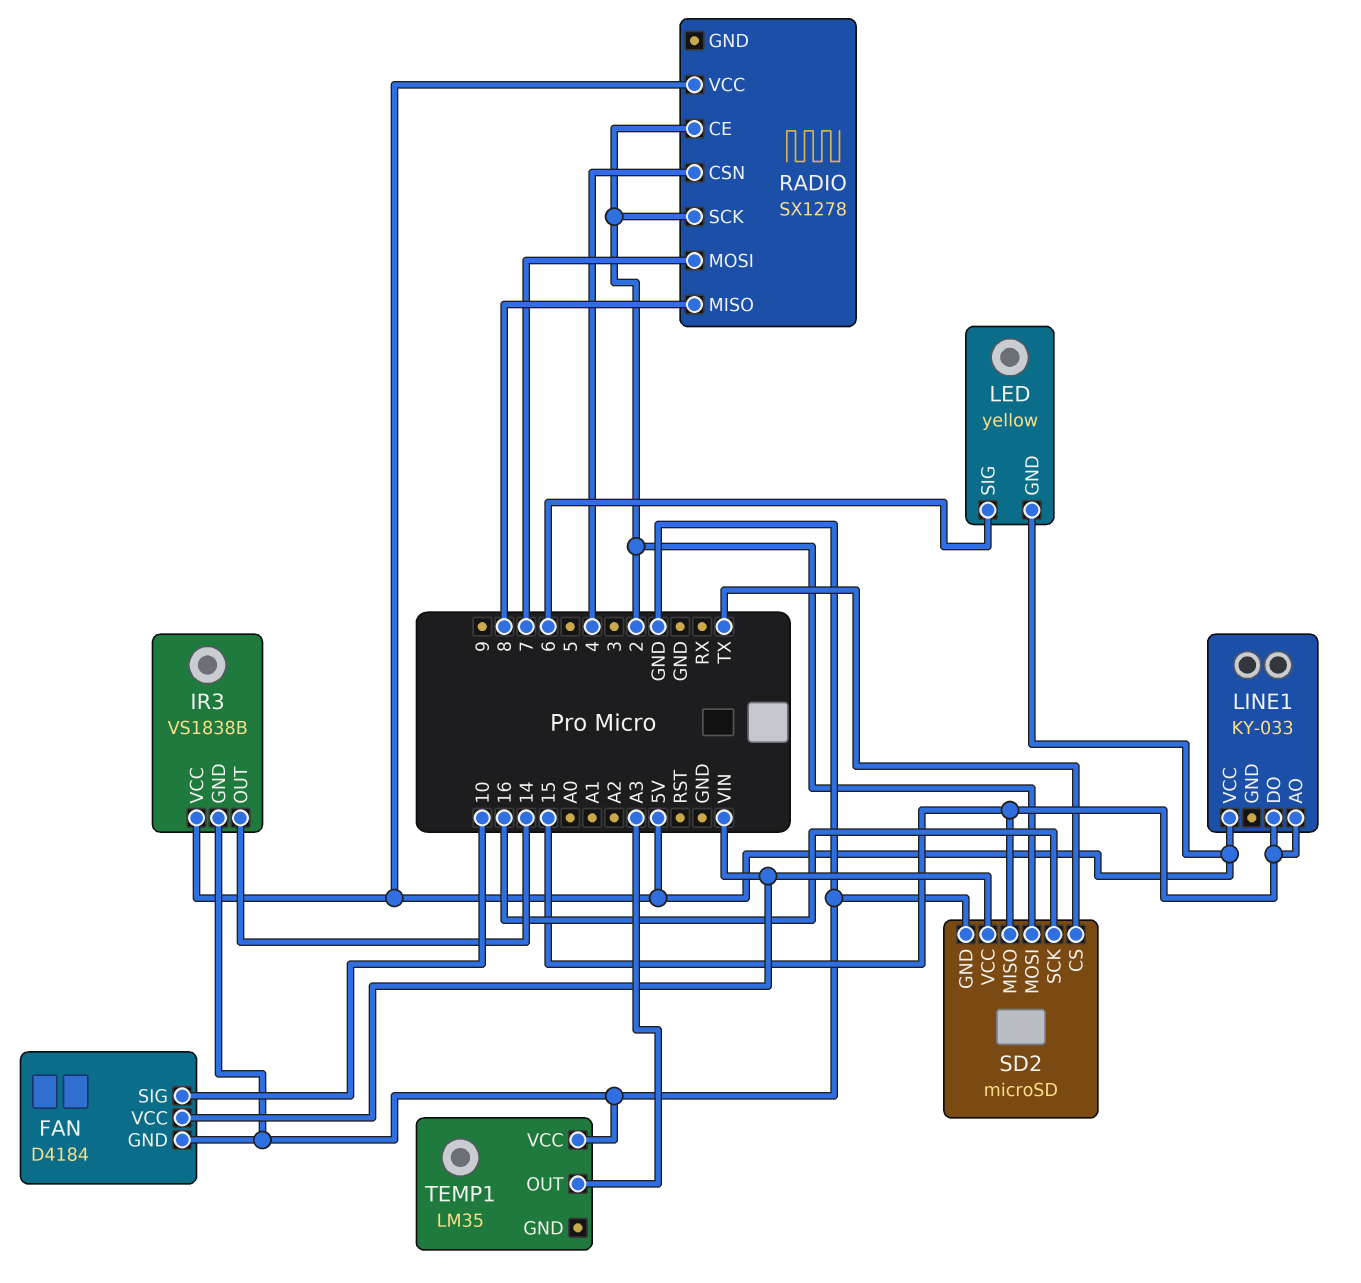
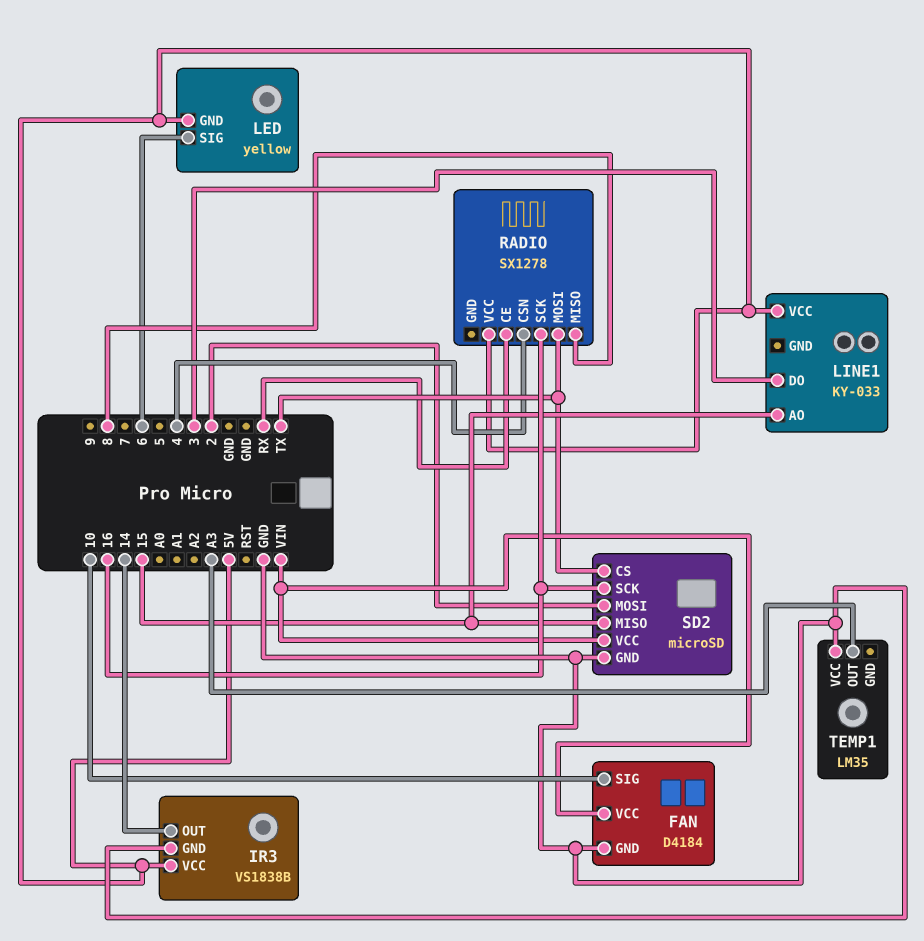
LINE1 pin DO: 15 -> 3
RADIO pin CE: 2 -> RX
RADIO pin MOSI: 7 -> TX
RADIO pin SCK: 2 -> 16

